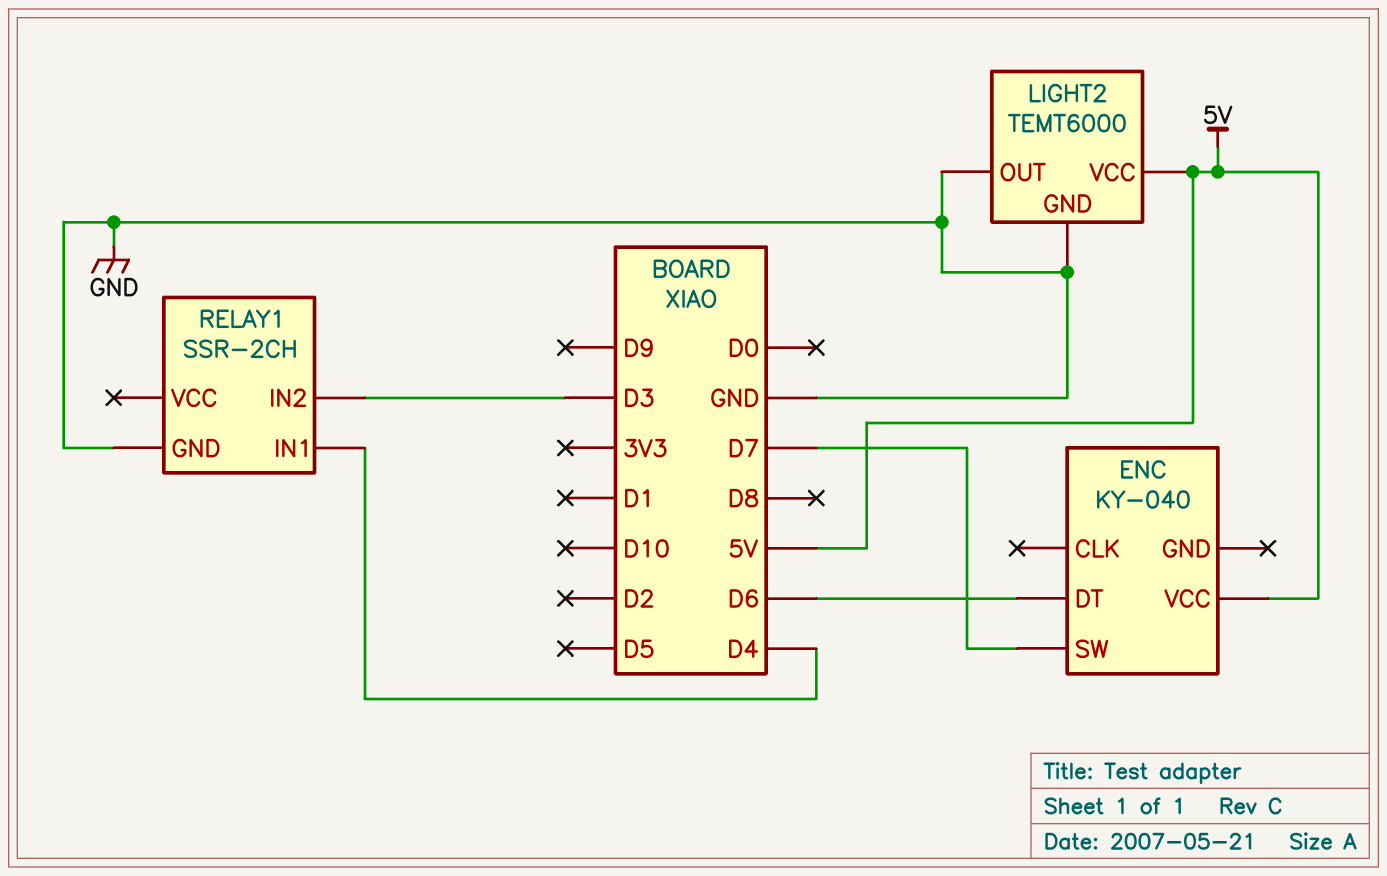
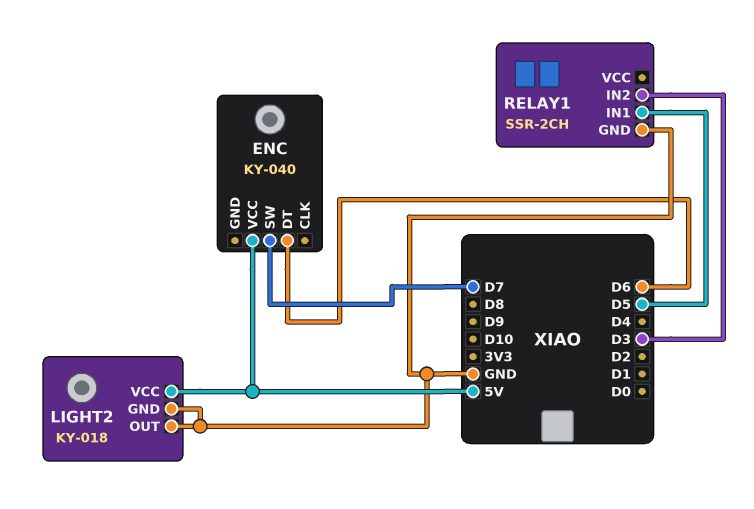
LIGHT2: TEMT6000 -> KY-018
RELAY1 pin IN1: D4 -> D5

